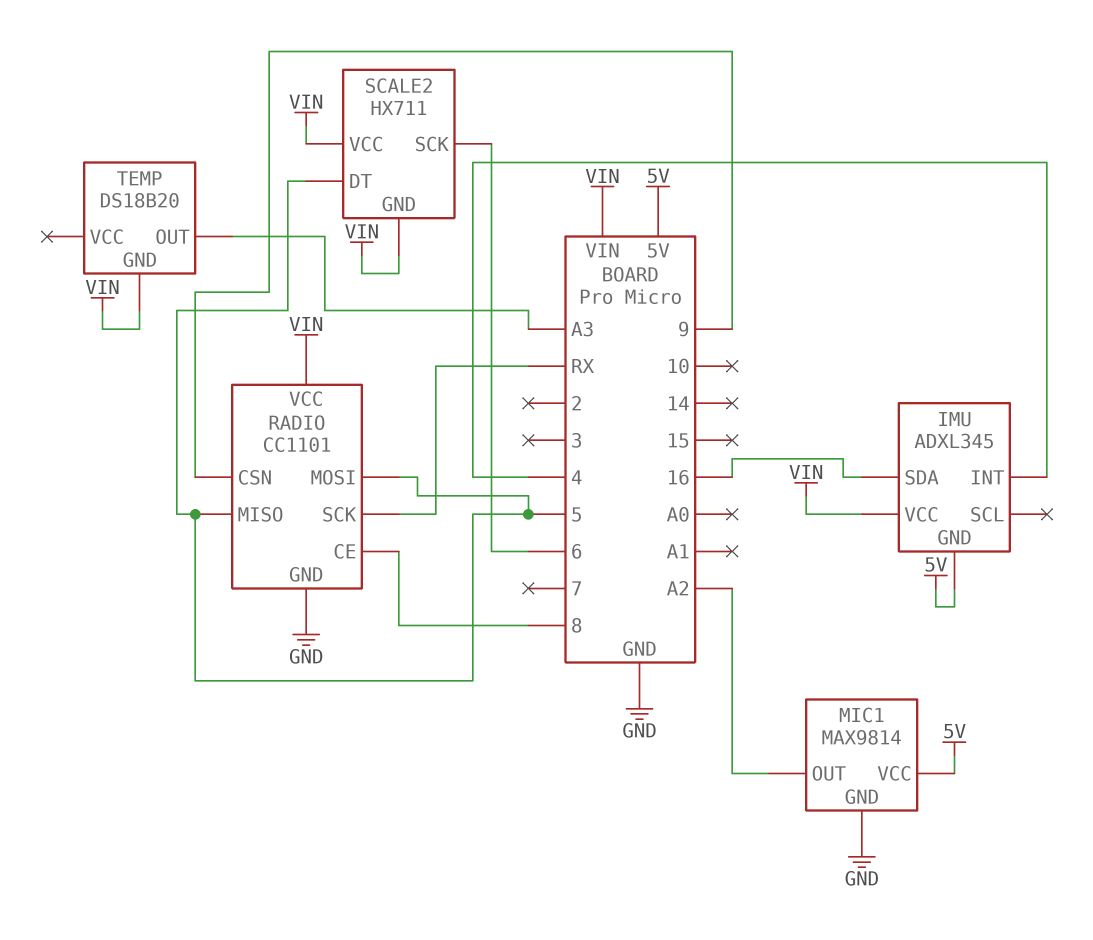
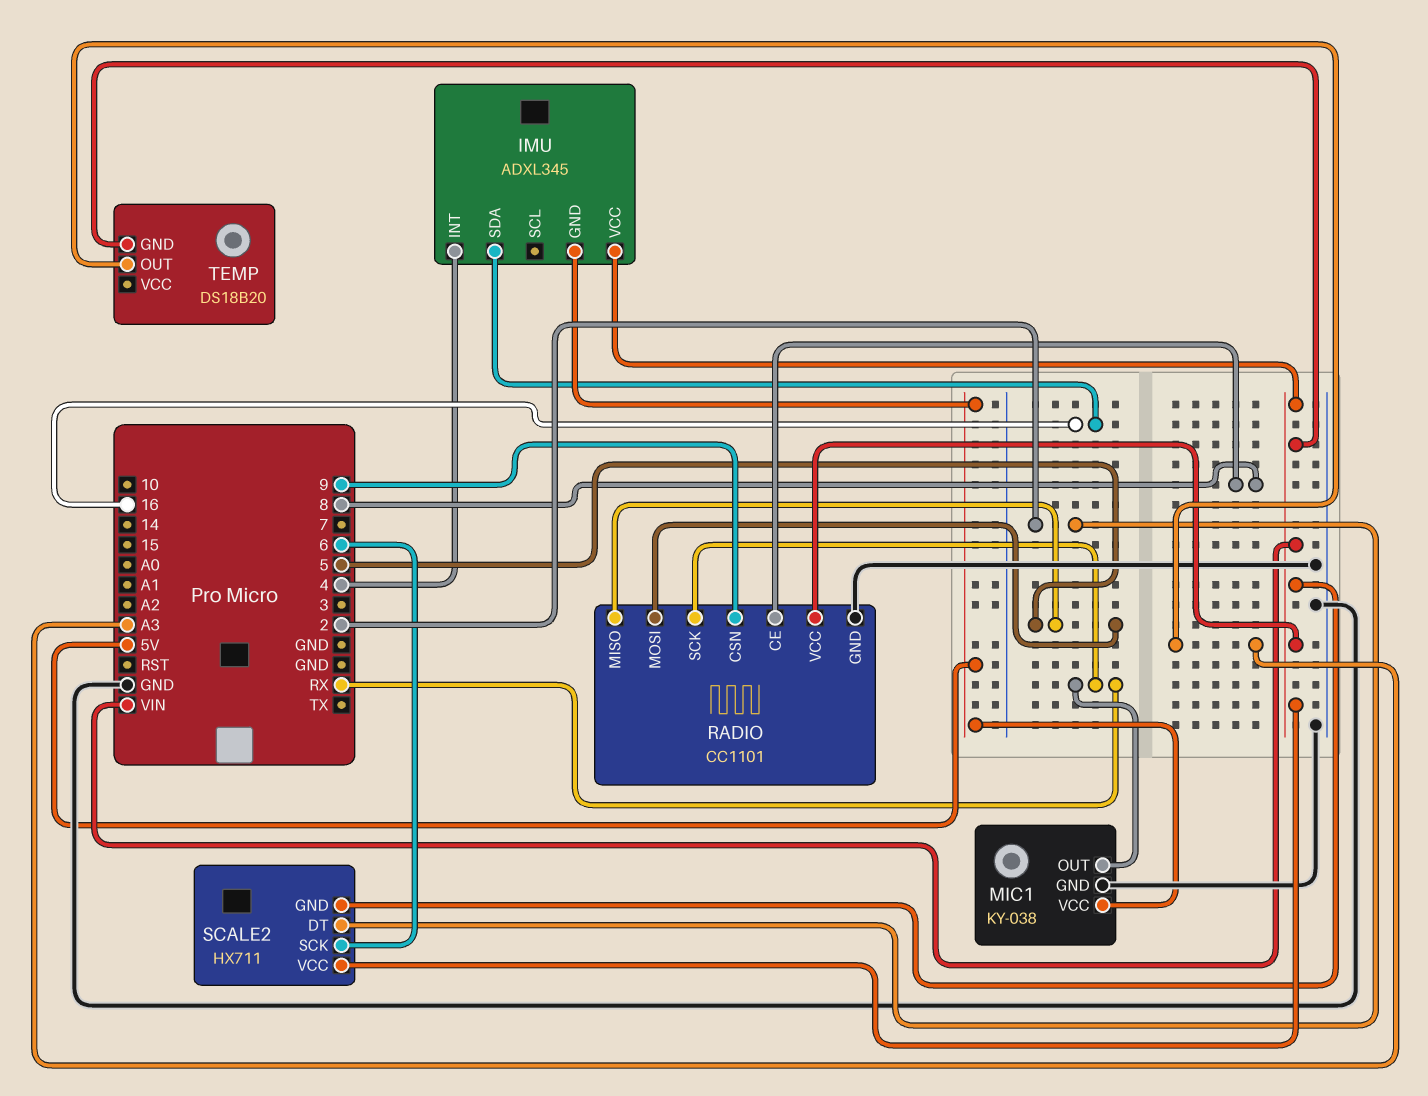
MIC1: MAX9814 -> KY-038
MIC1 pin OUT: A2 -> RX
SCALE2 pin DT: 5 -> 2

